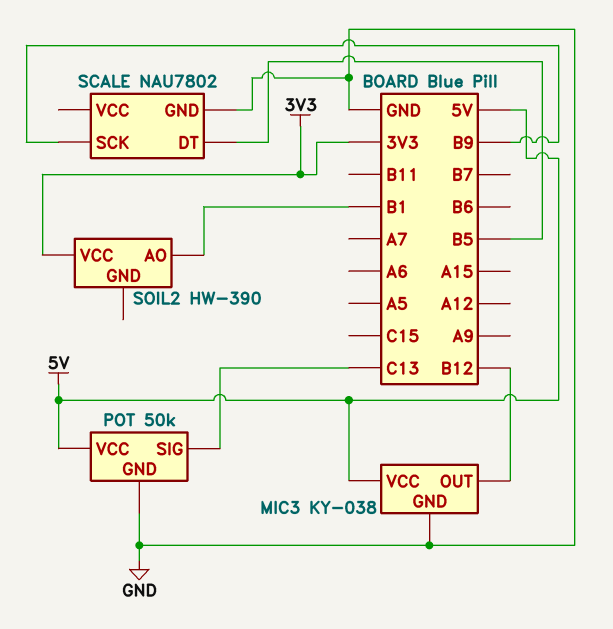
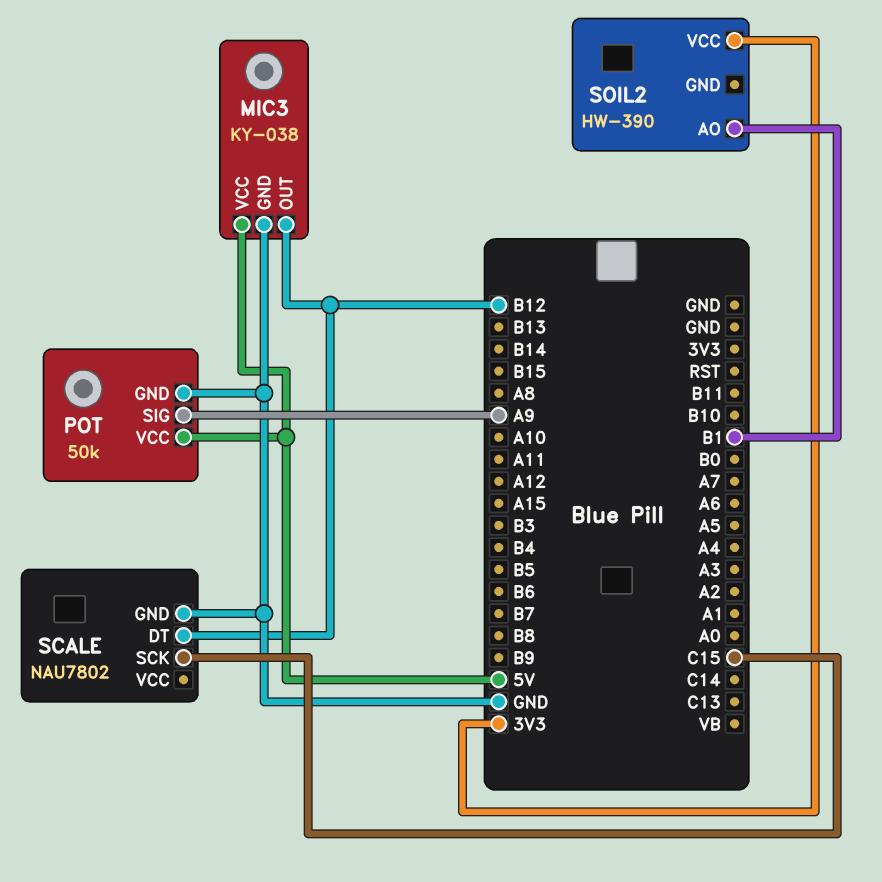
POT pin SIG: C13 -> A9
SCALE pin DT: B5 -> B12
SCALE pin SCK: B9 -> C15

